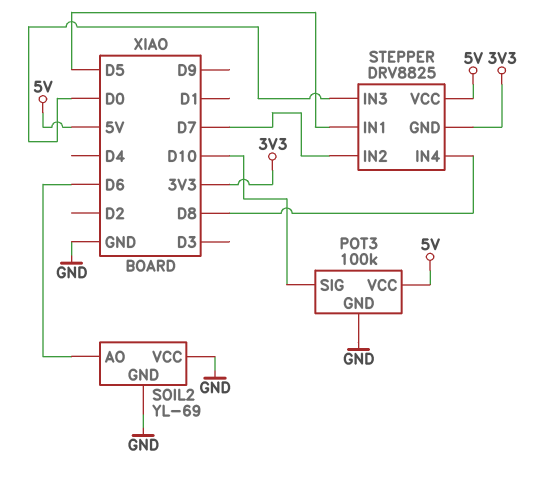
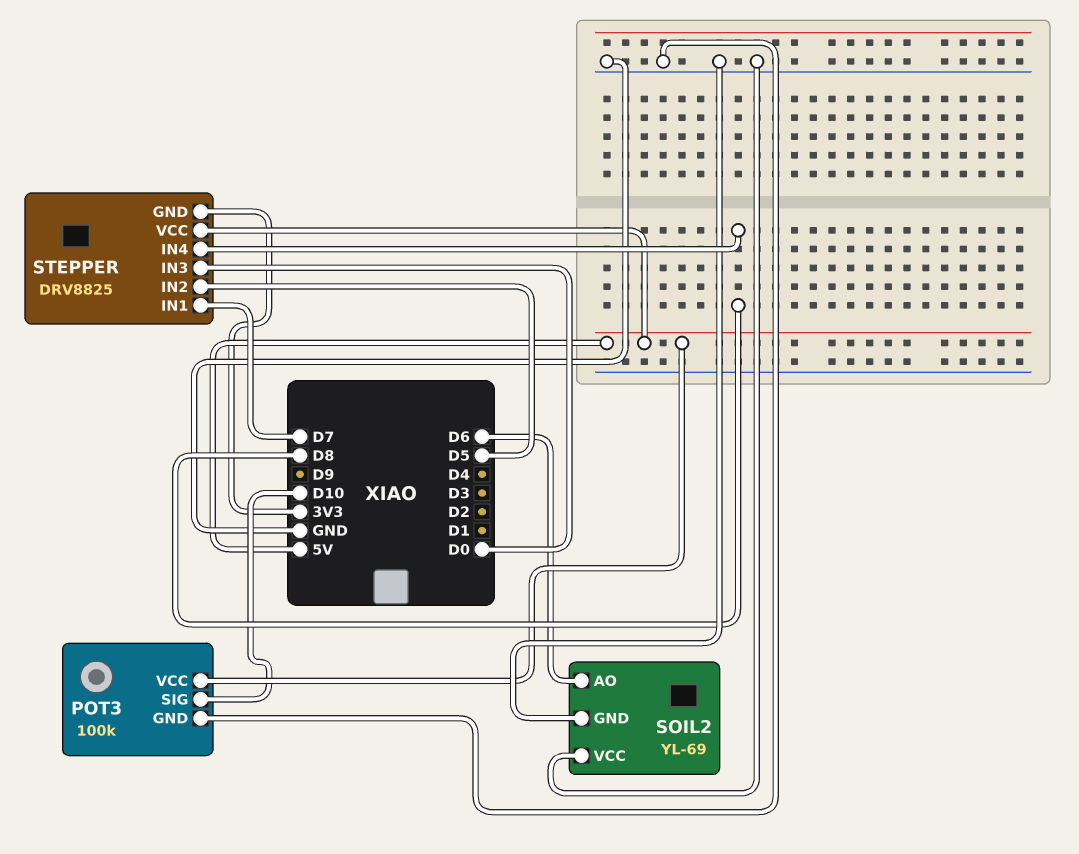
STEPPER pin IN1: D5 -> D7
STEPPER pin IN2: D7 -> D5

